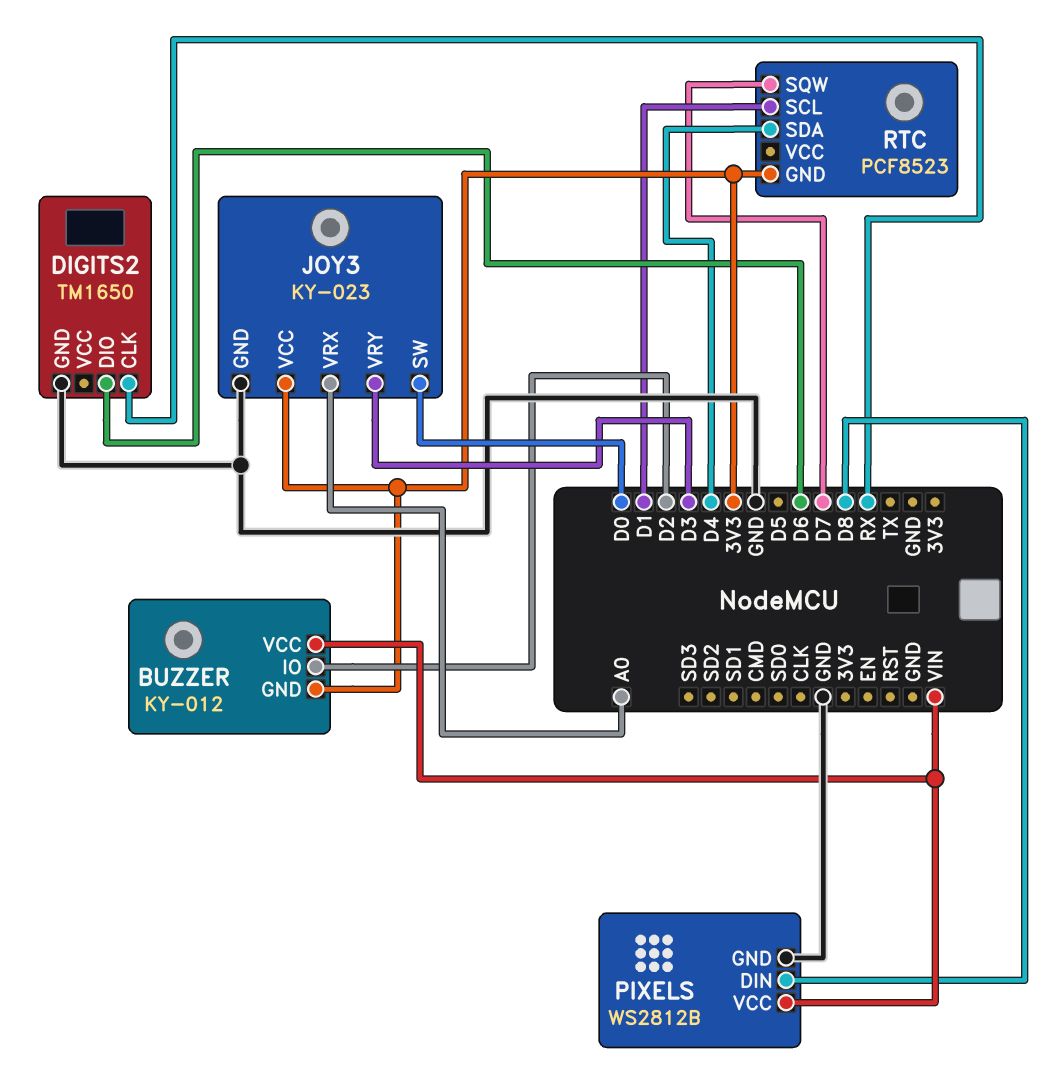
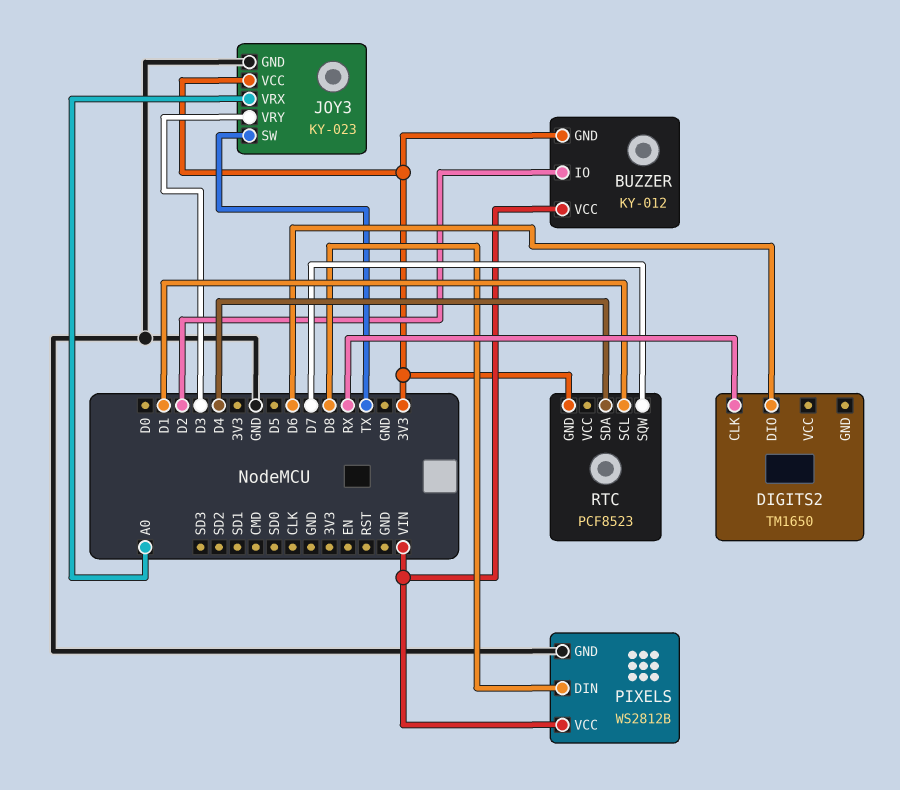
DIGITS2 pin GND: GND -> none
JOY3 pin SW: D0 -> TX

